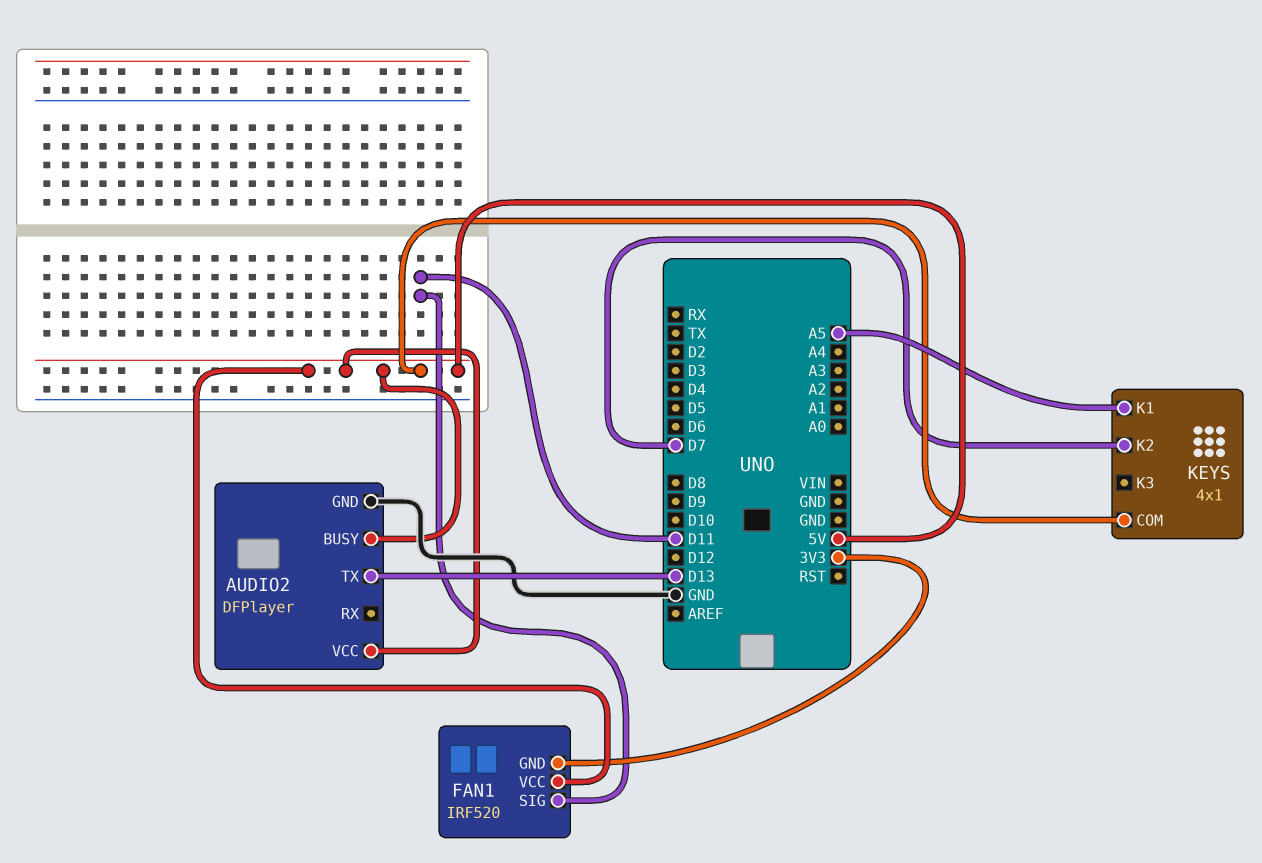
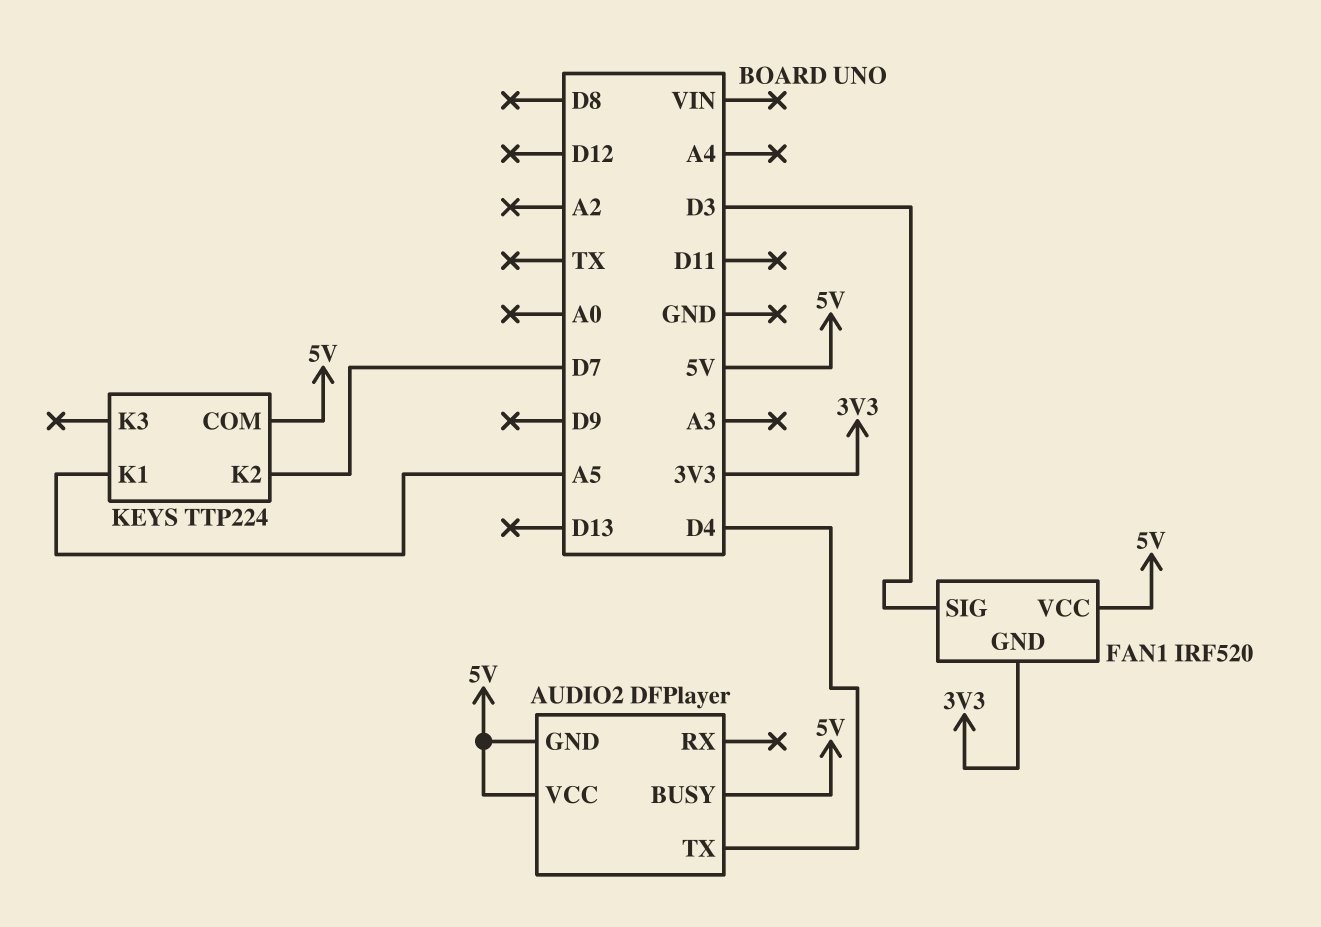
AUDIO2 pin GND: GND -> 5V
AUDIO2 pin TX: D13 -> D4
FAN1 pin SIG: D11 -> D3
KEYS: 4x1 -> TTP224

